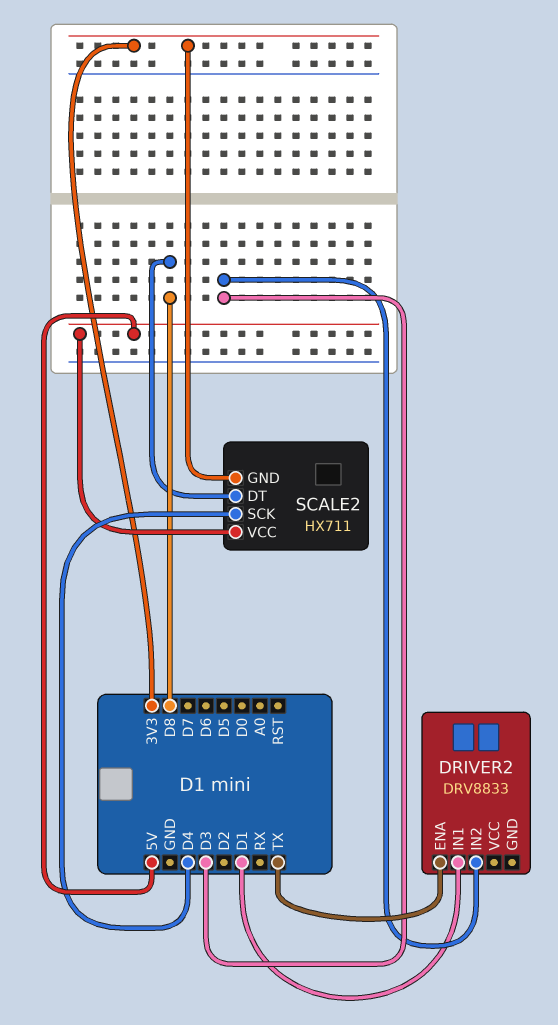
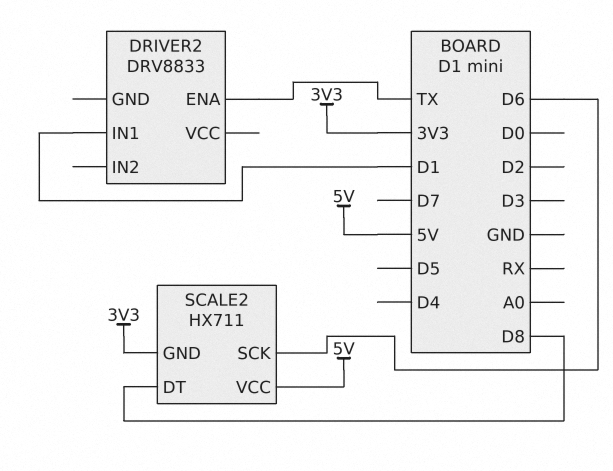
DRIVER2 pin IN2: D3 -> none
SCALE2 pin SCK: D4 -> D6

